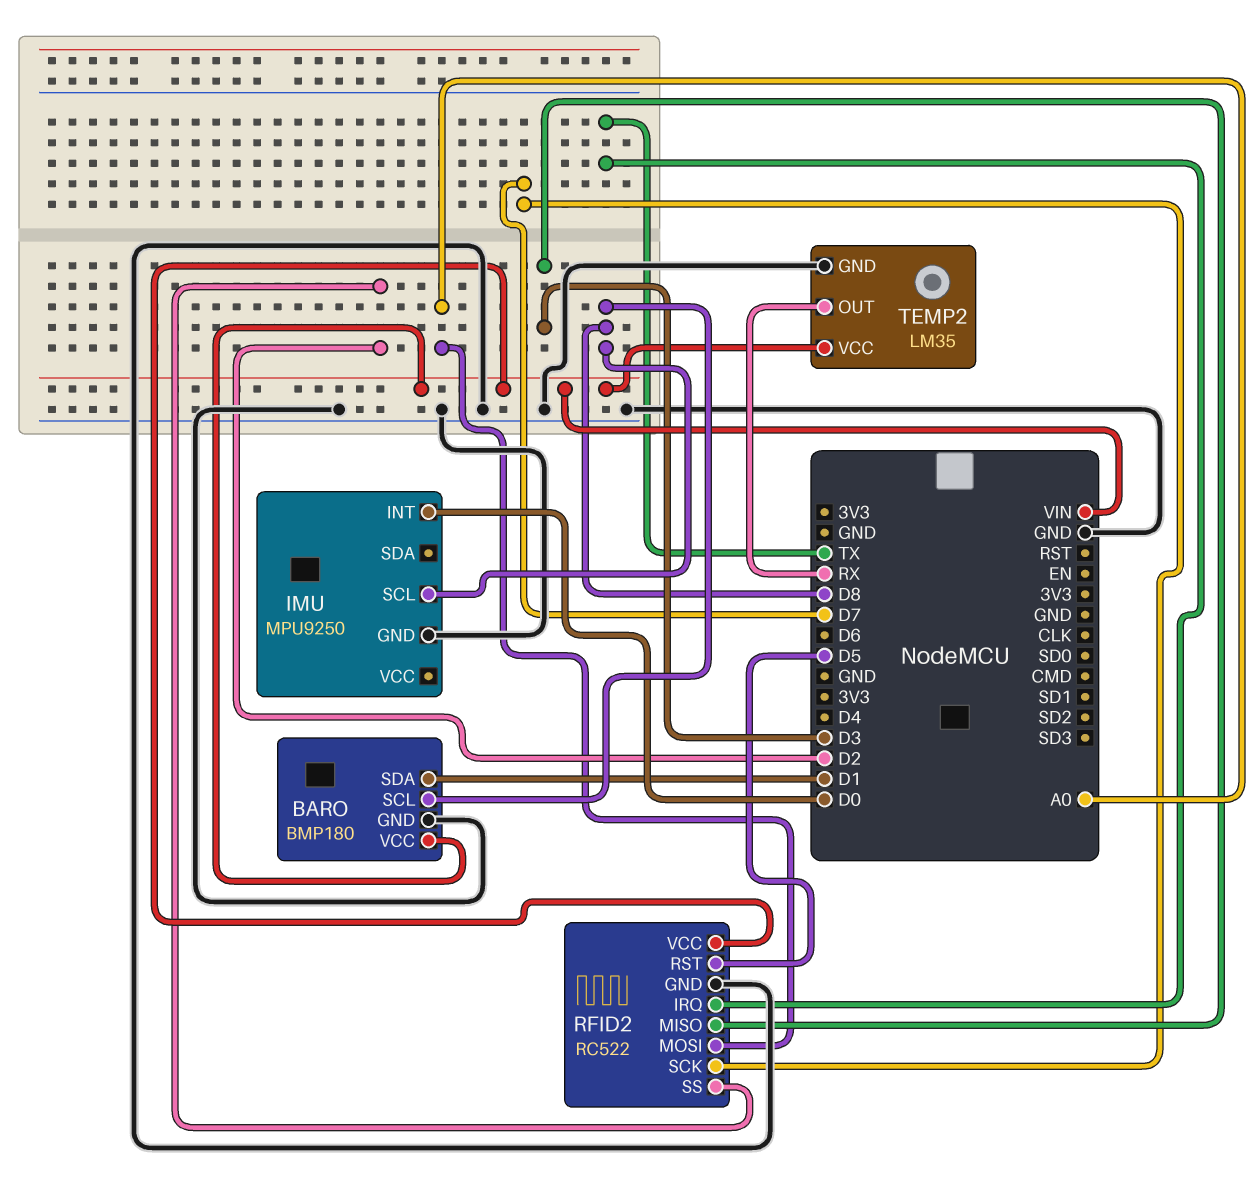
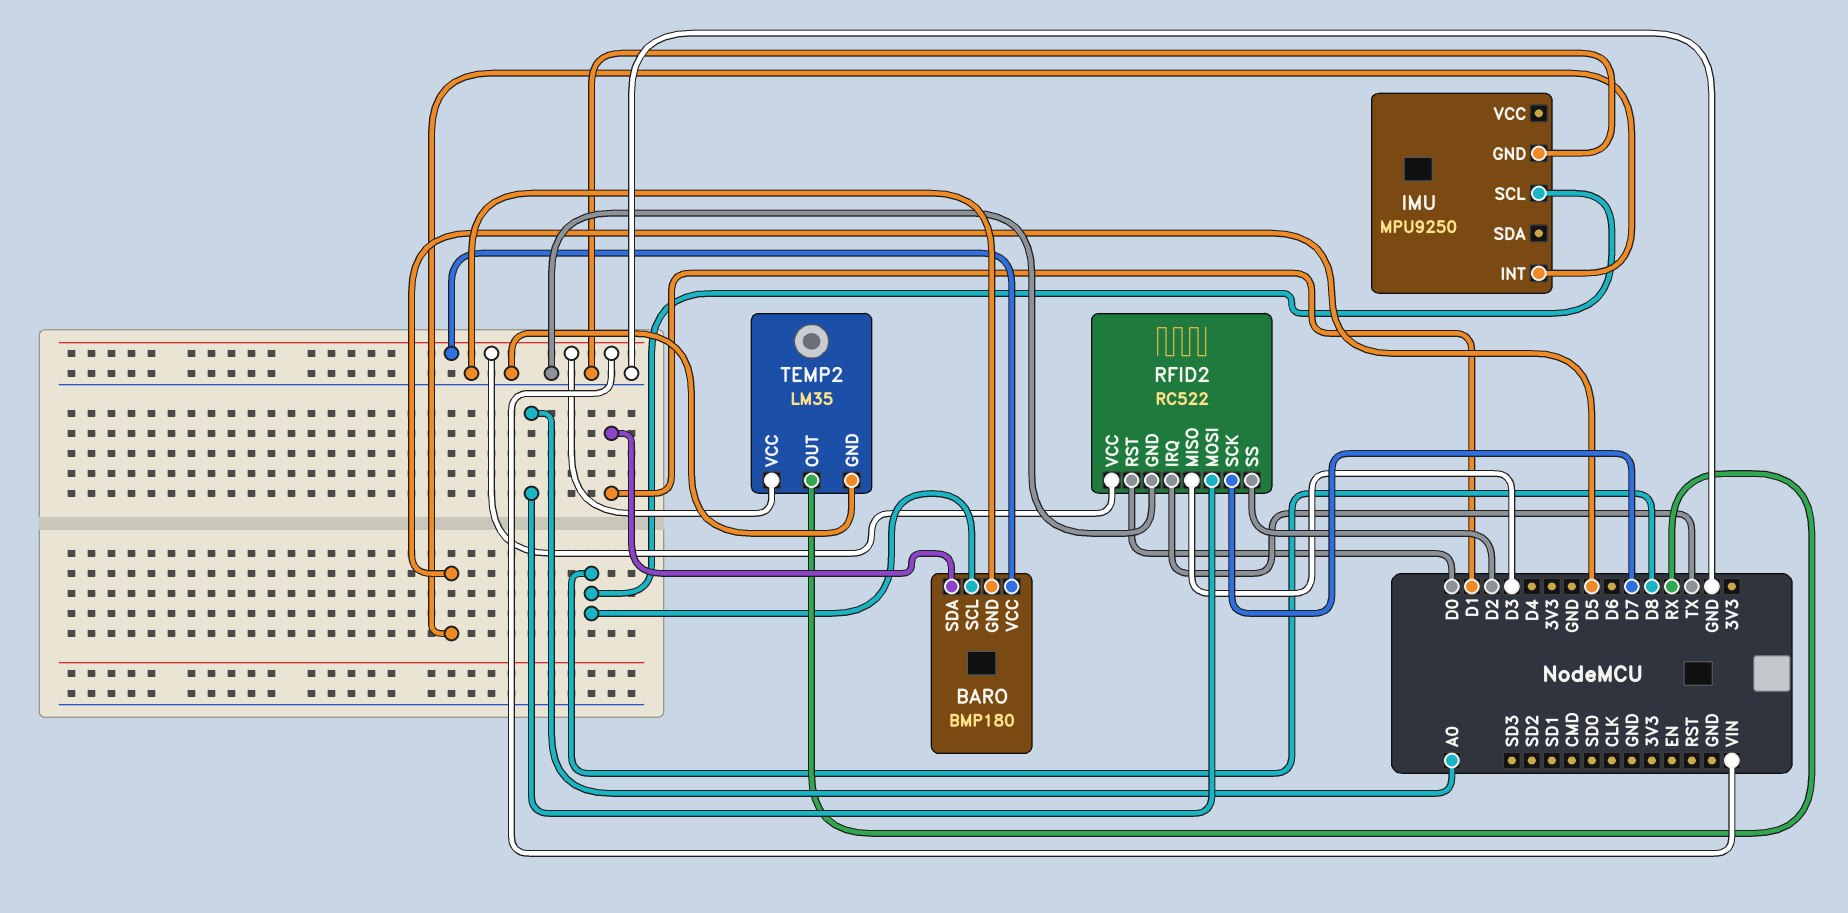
IMU pin INT: D0 -> D5
RFID2 pin RST: D5 -> D0

